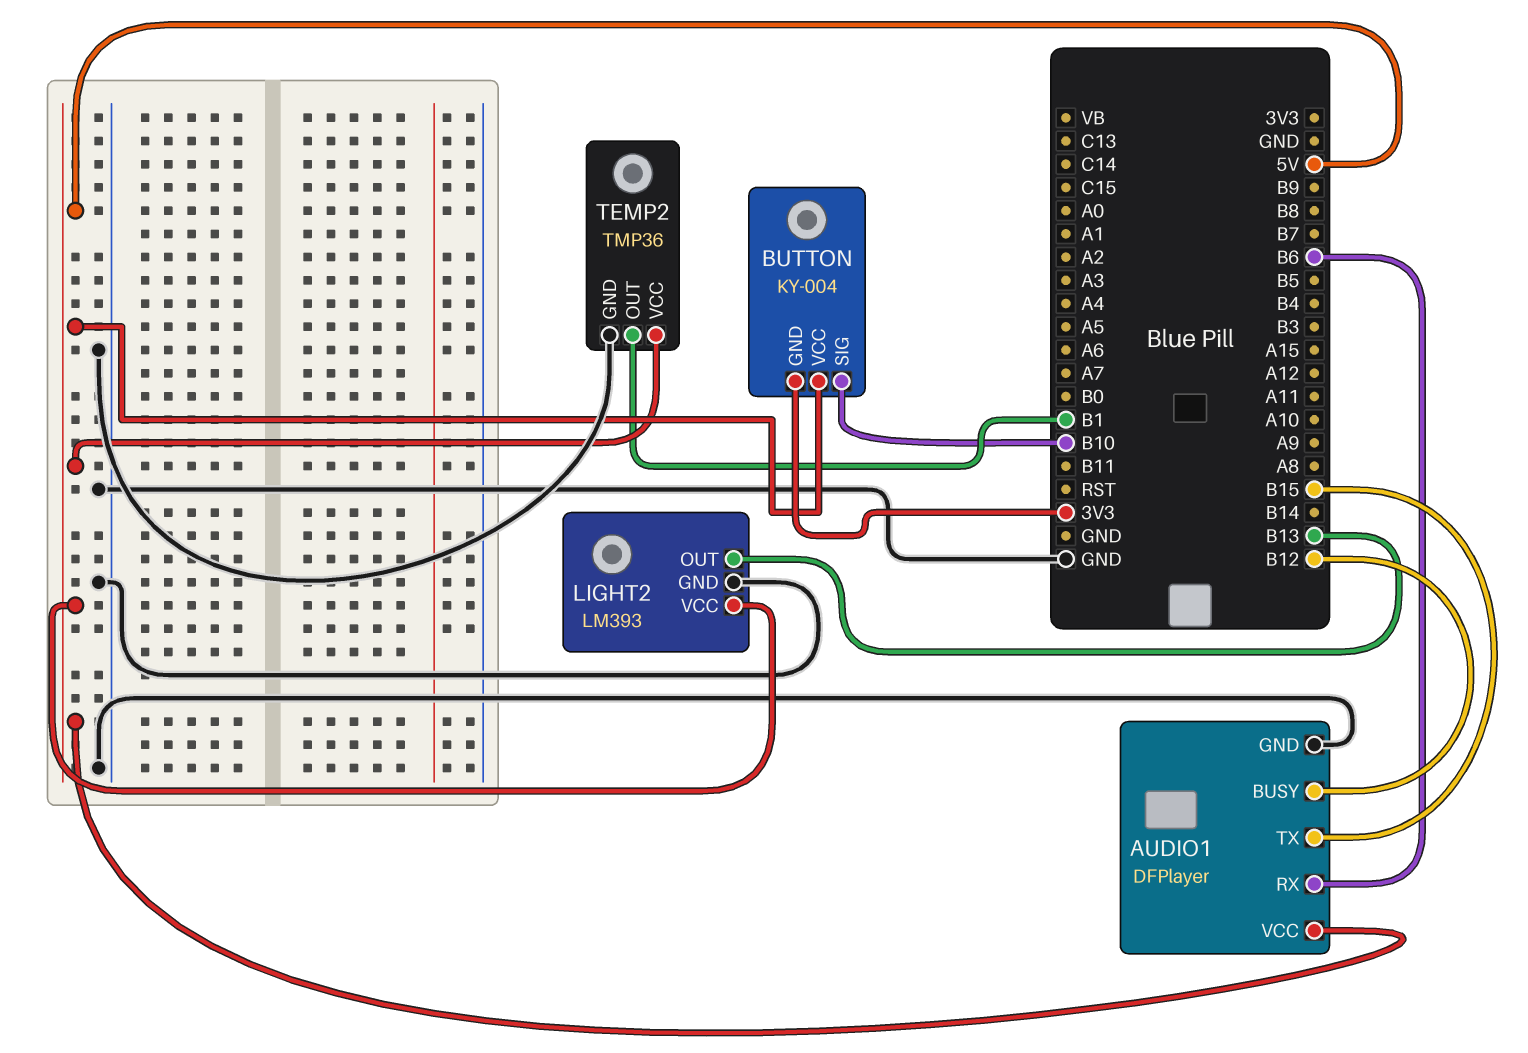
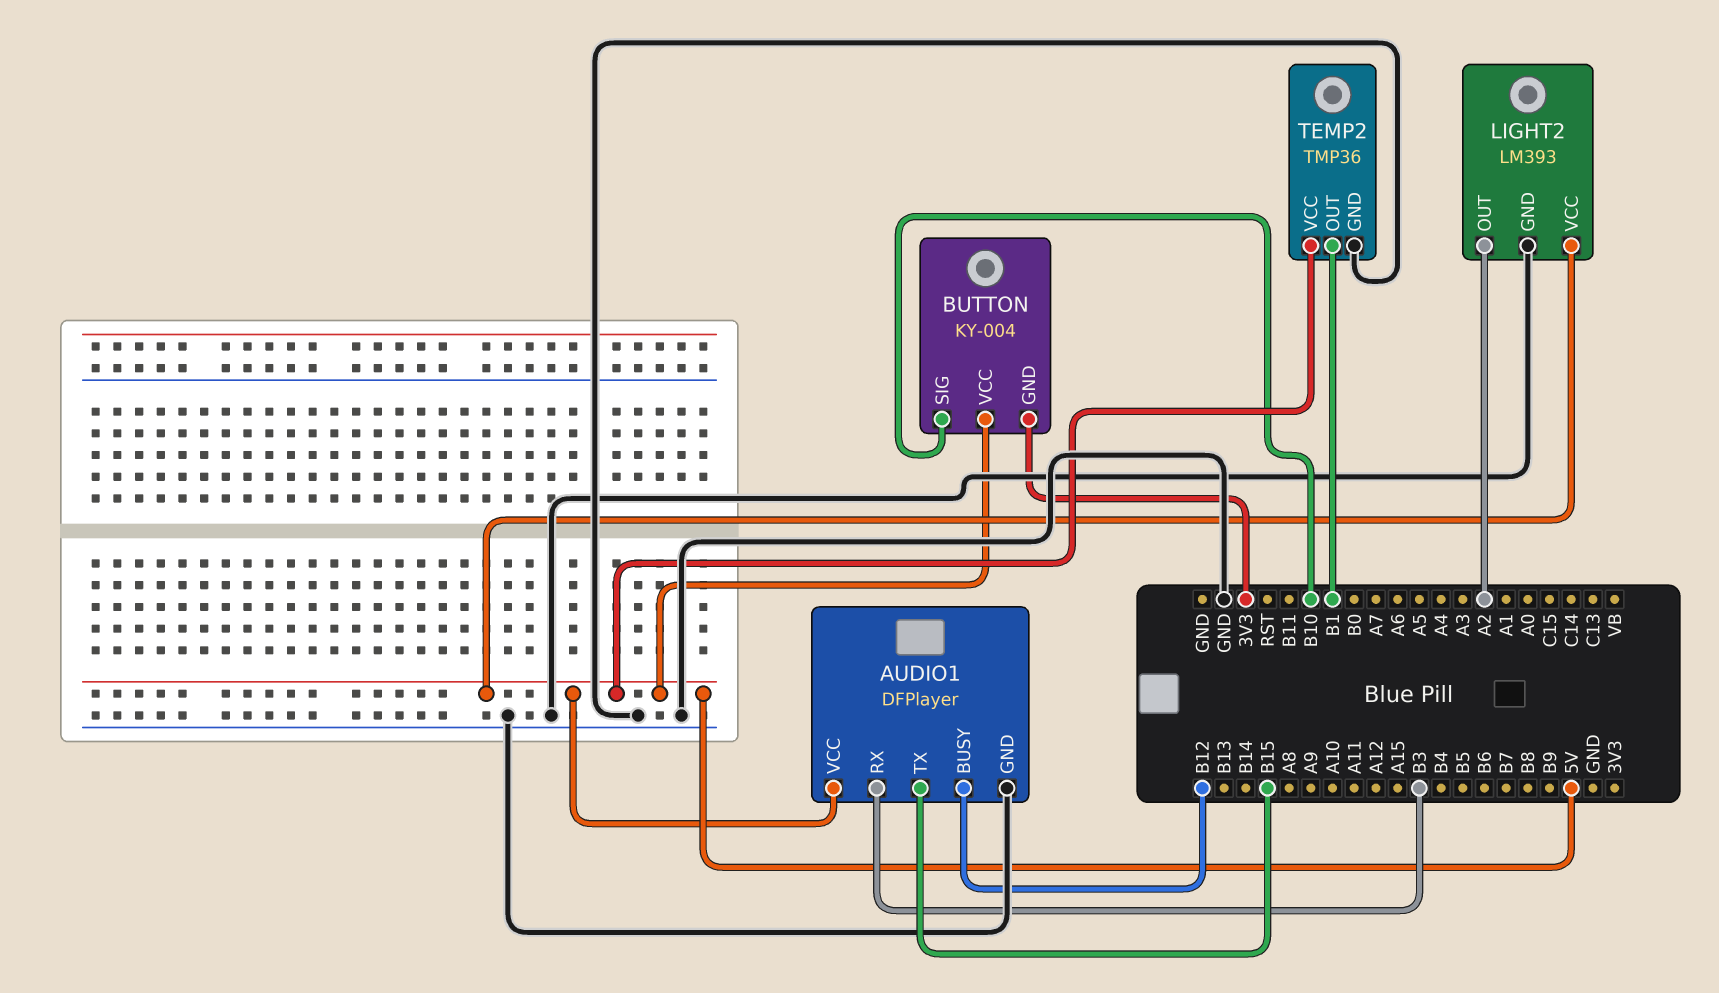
AUDIO1 pin RX: B6 -> B3
LIGHT2 pin OUT: B13 -> A2

